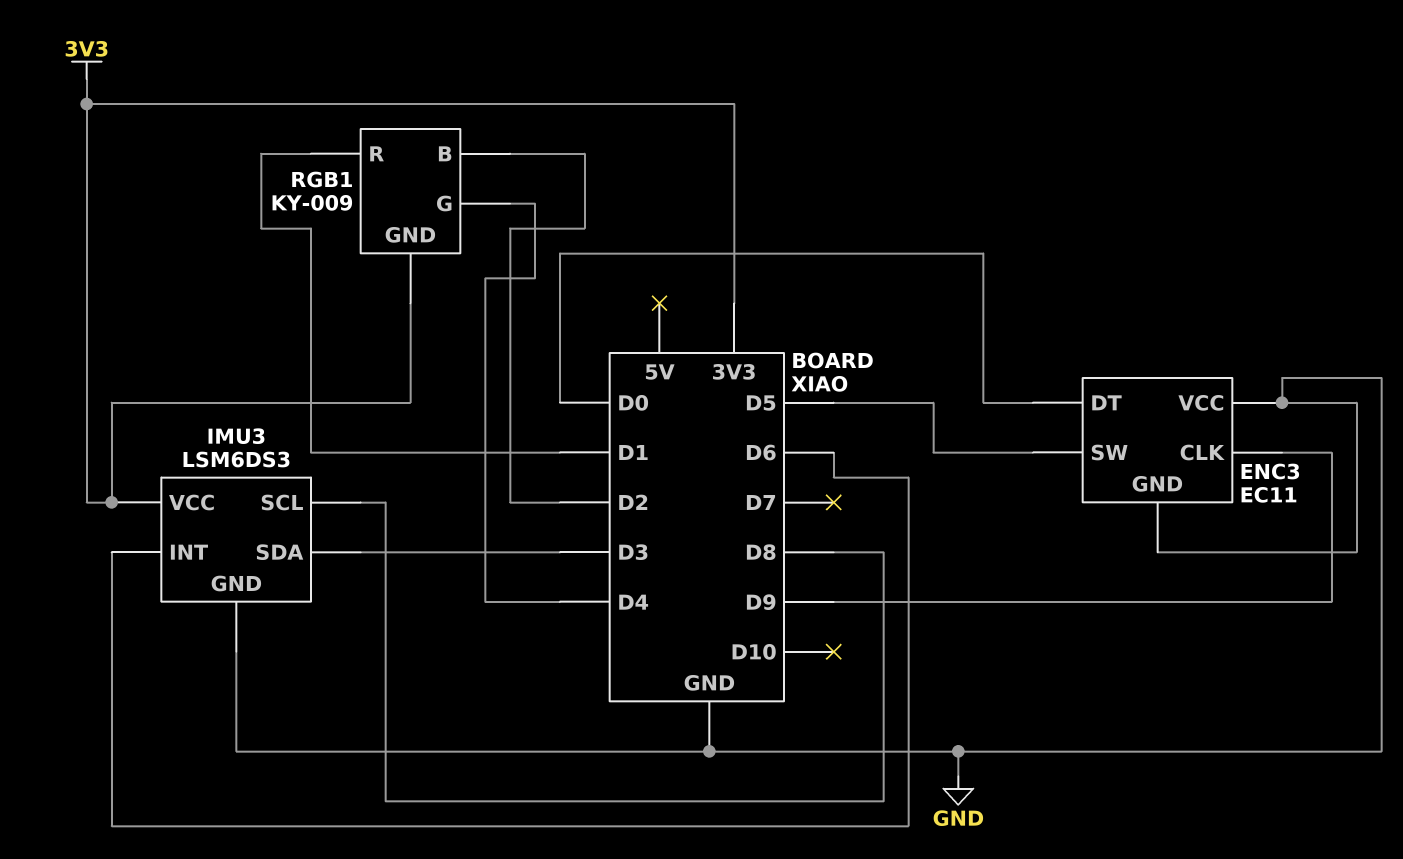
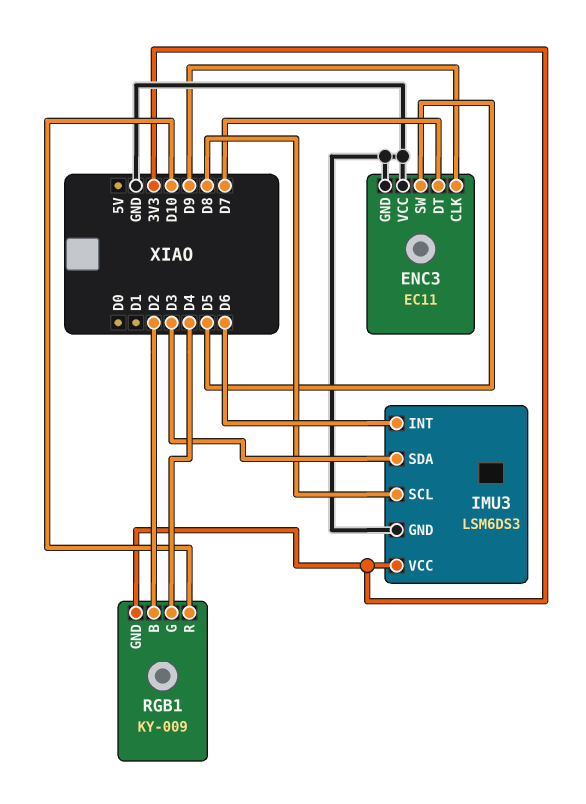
ENC3 pin DT: D0 -> D7
RGB1 pin R: D1 -> D10

